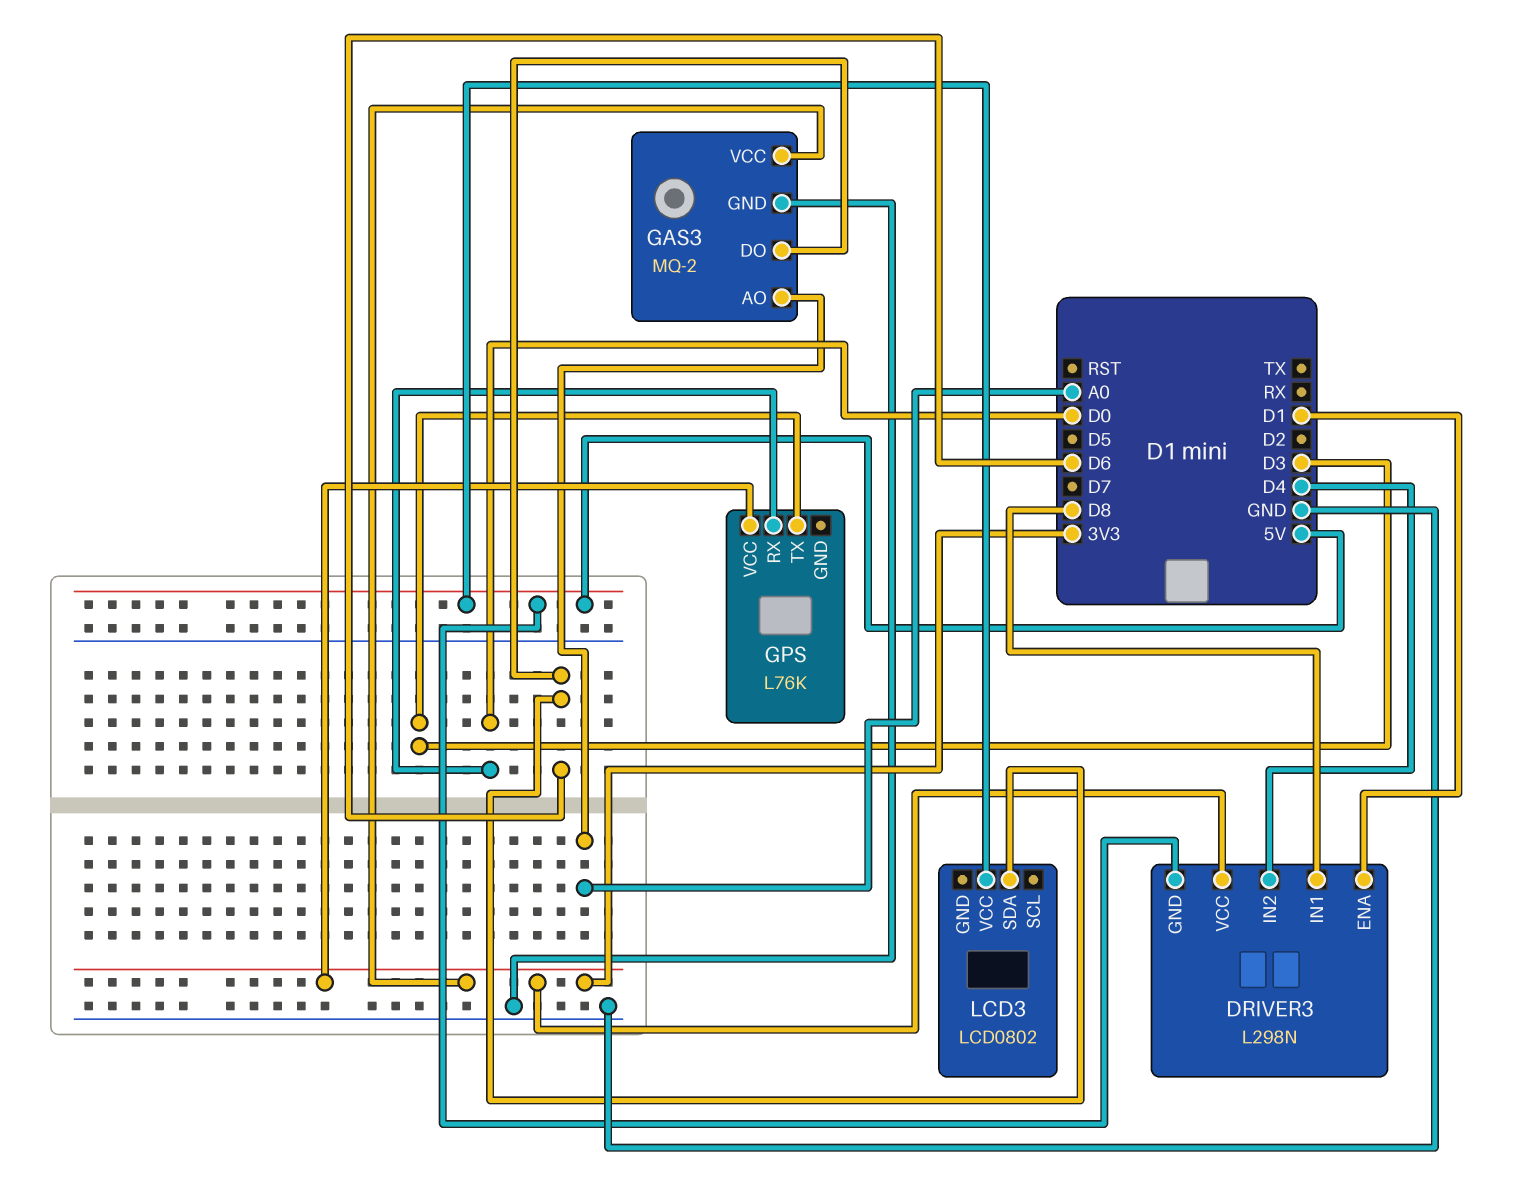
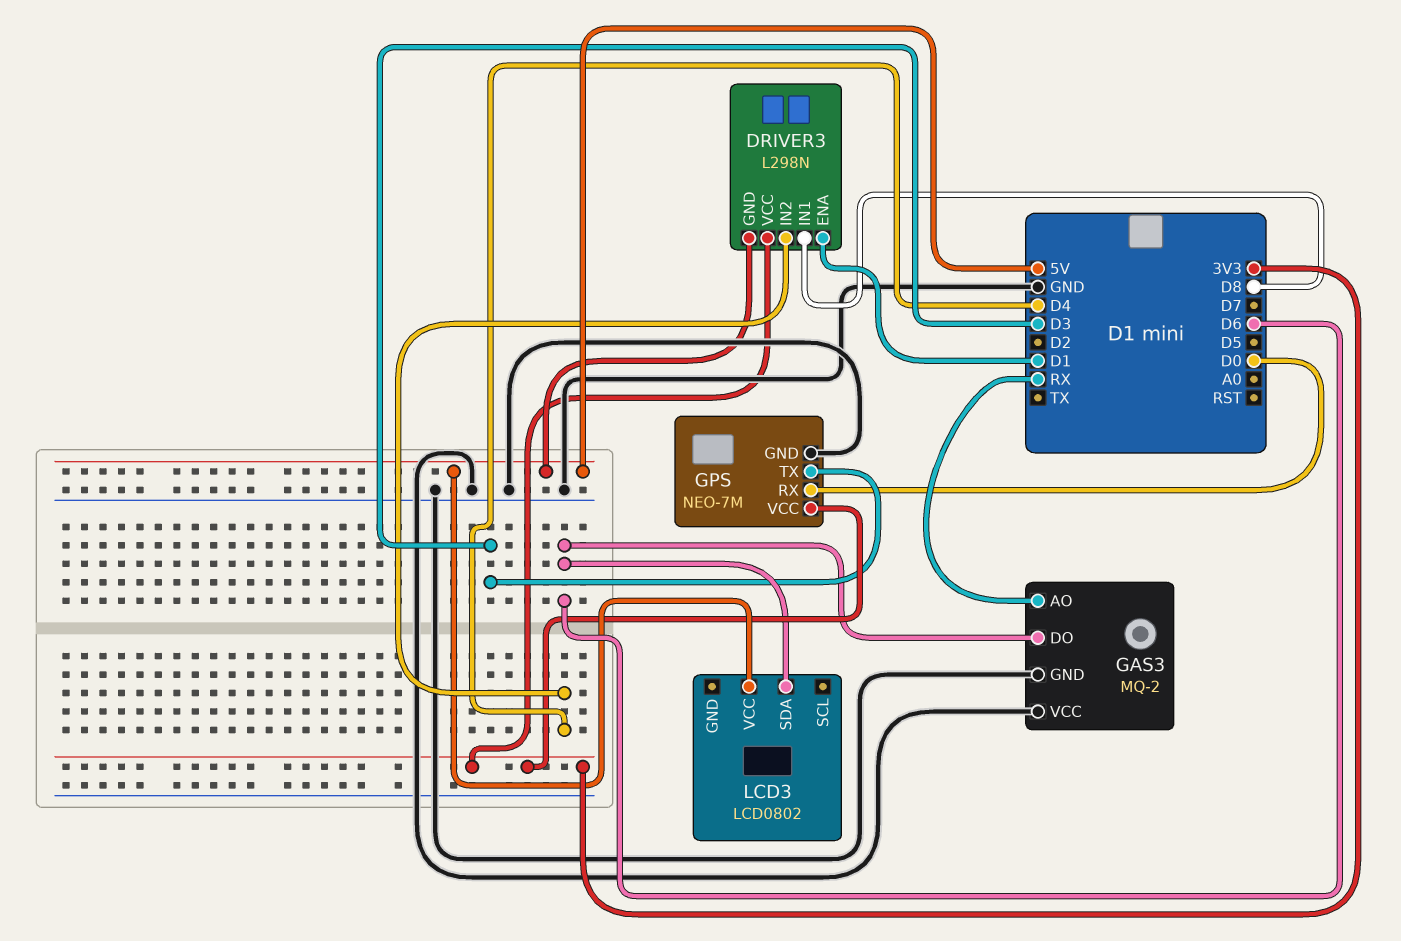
GAS3 pin AO: A0 -> RX
GAS3 pin VCC: 3V3 -> GND
GPS: L76K -> NEO-7M
GPS pin GND: none -> GND

